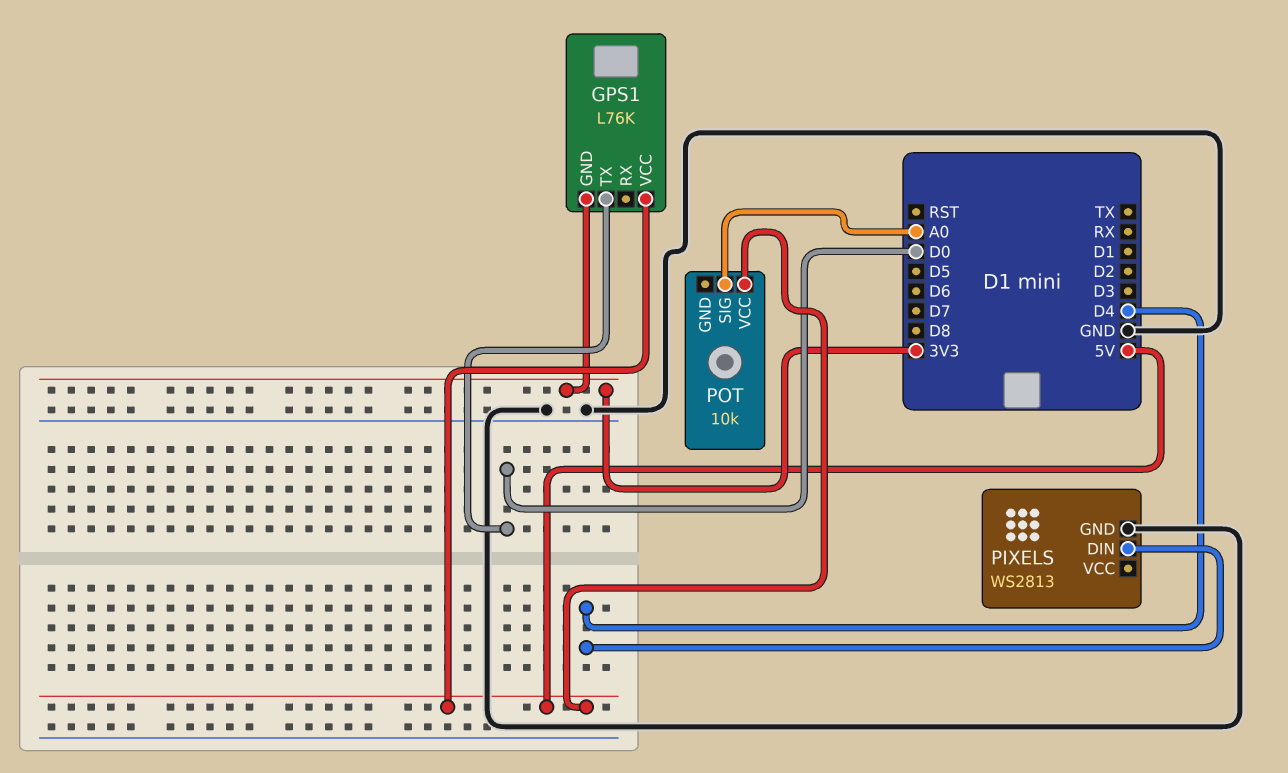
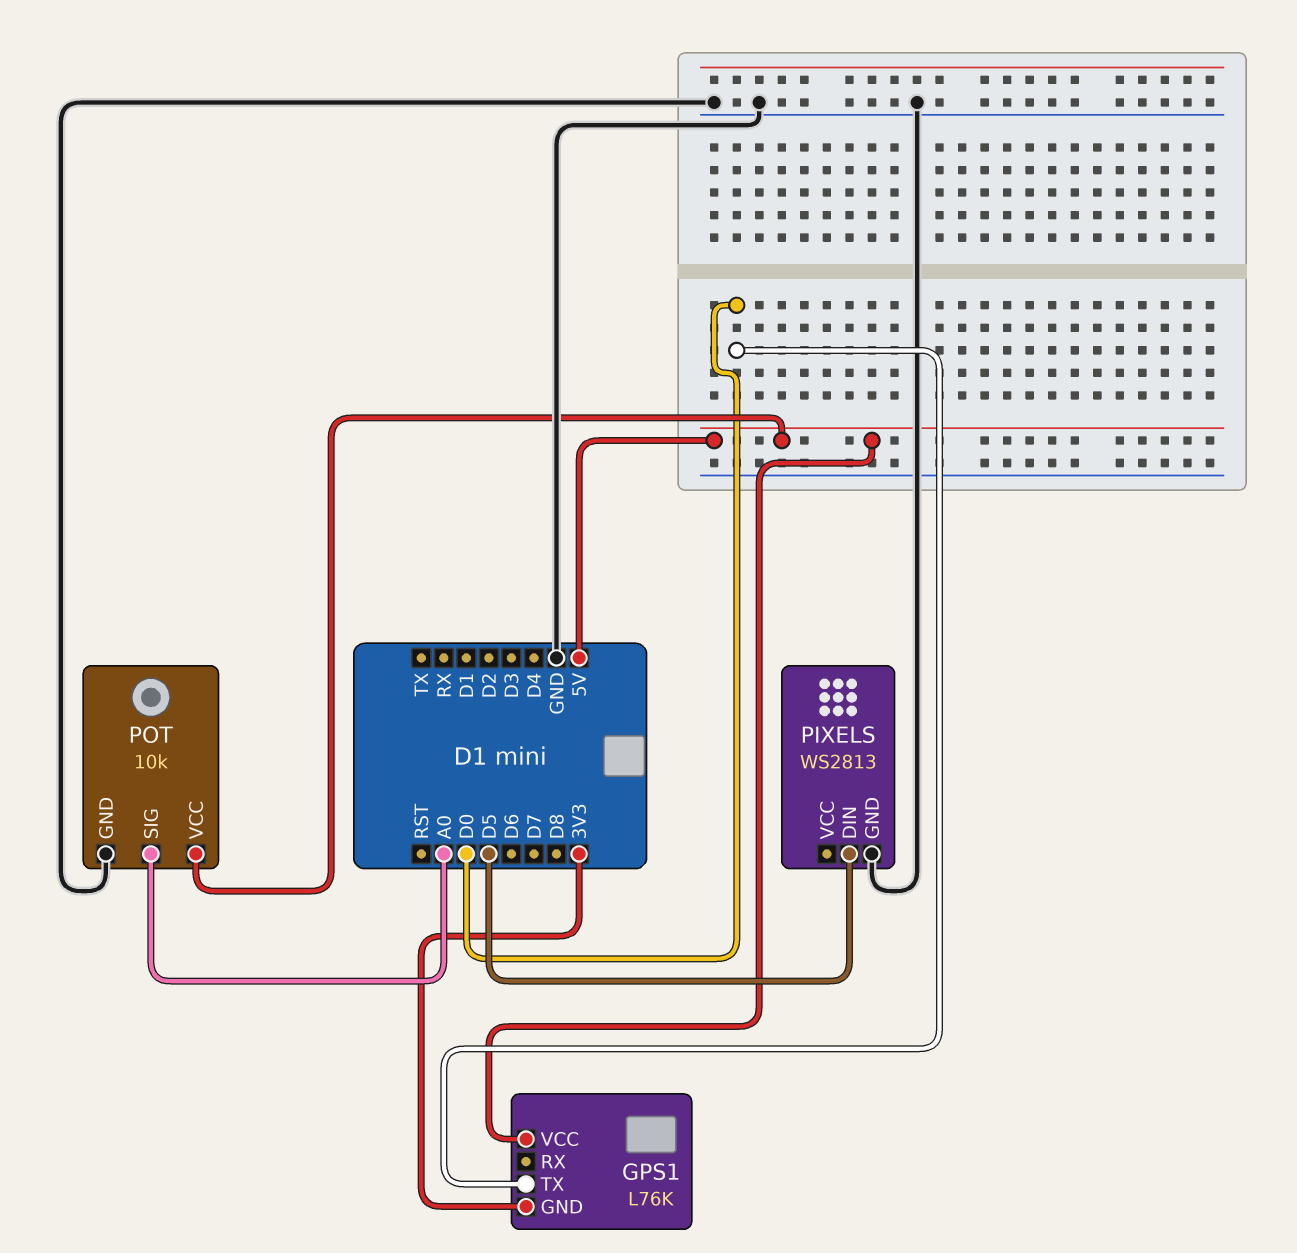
PIXELS pin DIN: D4 -> D5
POT pin GND: none -> GND

